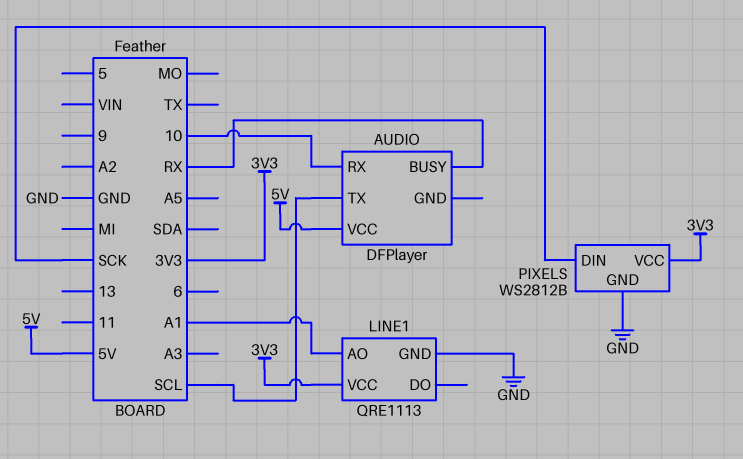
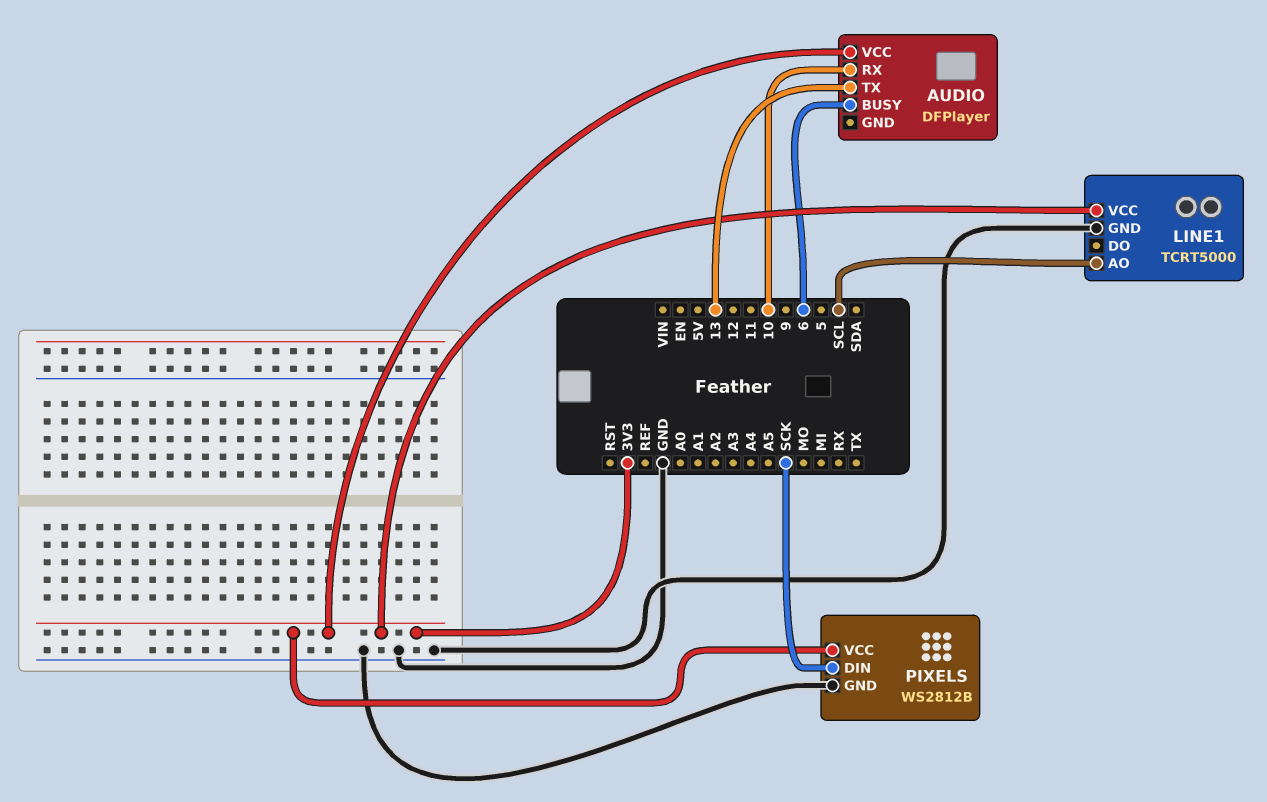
AUDIO pin BUSY: RX -> 6
AUDIO pin TX: SCL -> 13
AUDIO pin VCC: 5V -> 3V3
LINE1: QRE1113 -> TCRT5000
LINE1 pin AO: A1 -> SCL

